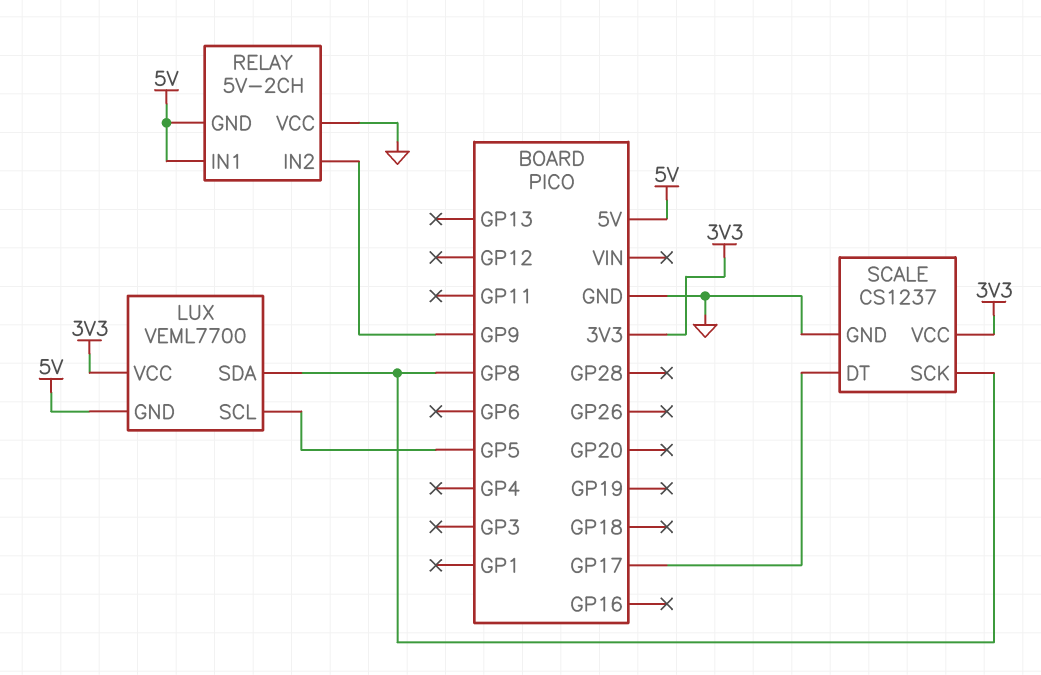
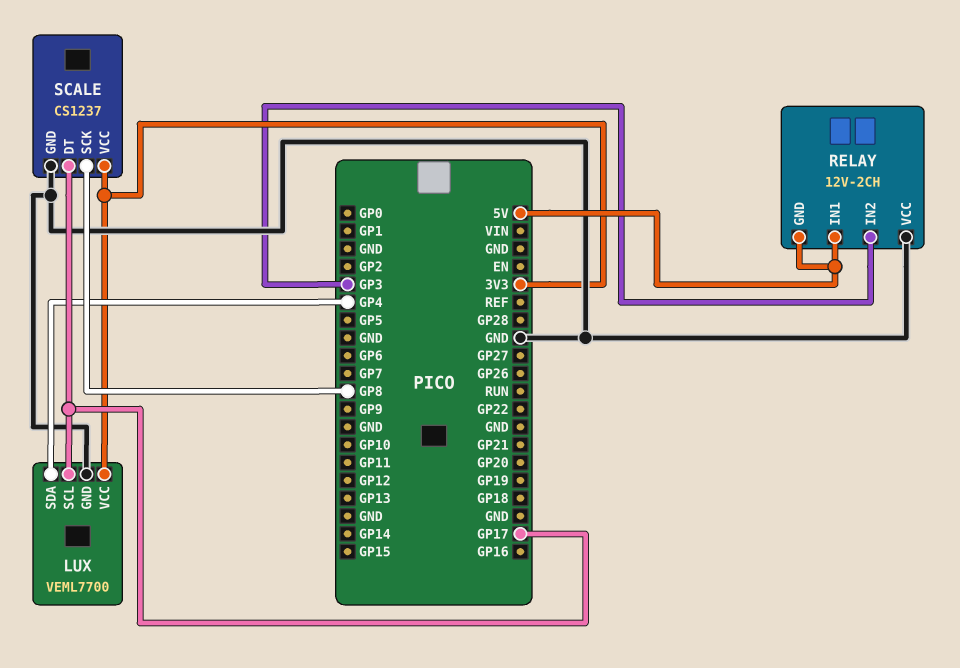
LUX pin GND: 5V -> GND
LUX pin SCL: GP5 -> GP17
LUX pin SDA: GP8 -> GP4
RELAY: 5V-2CH -> 12V-2CH
RELAY pin IN2: GP9 -> GP3

